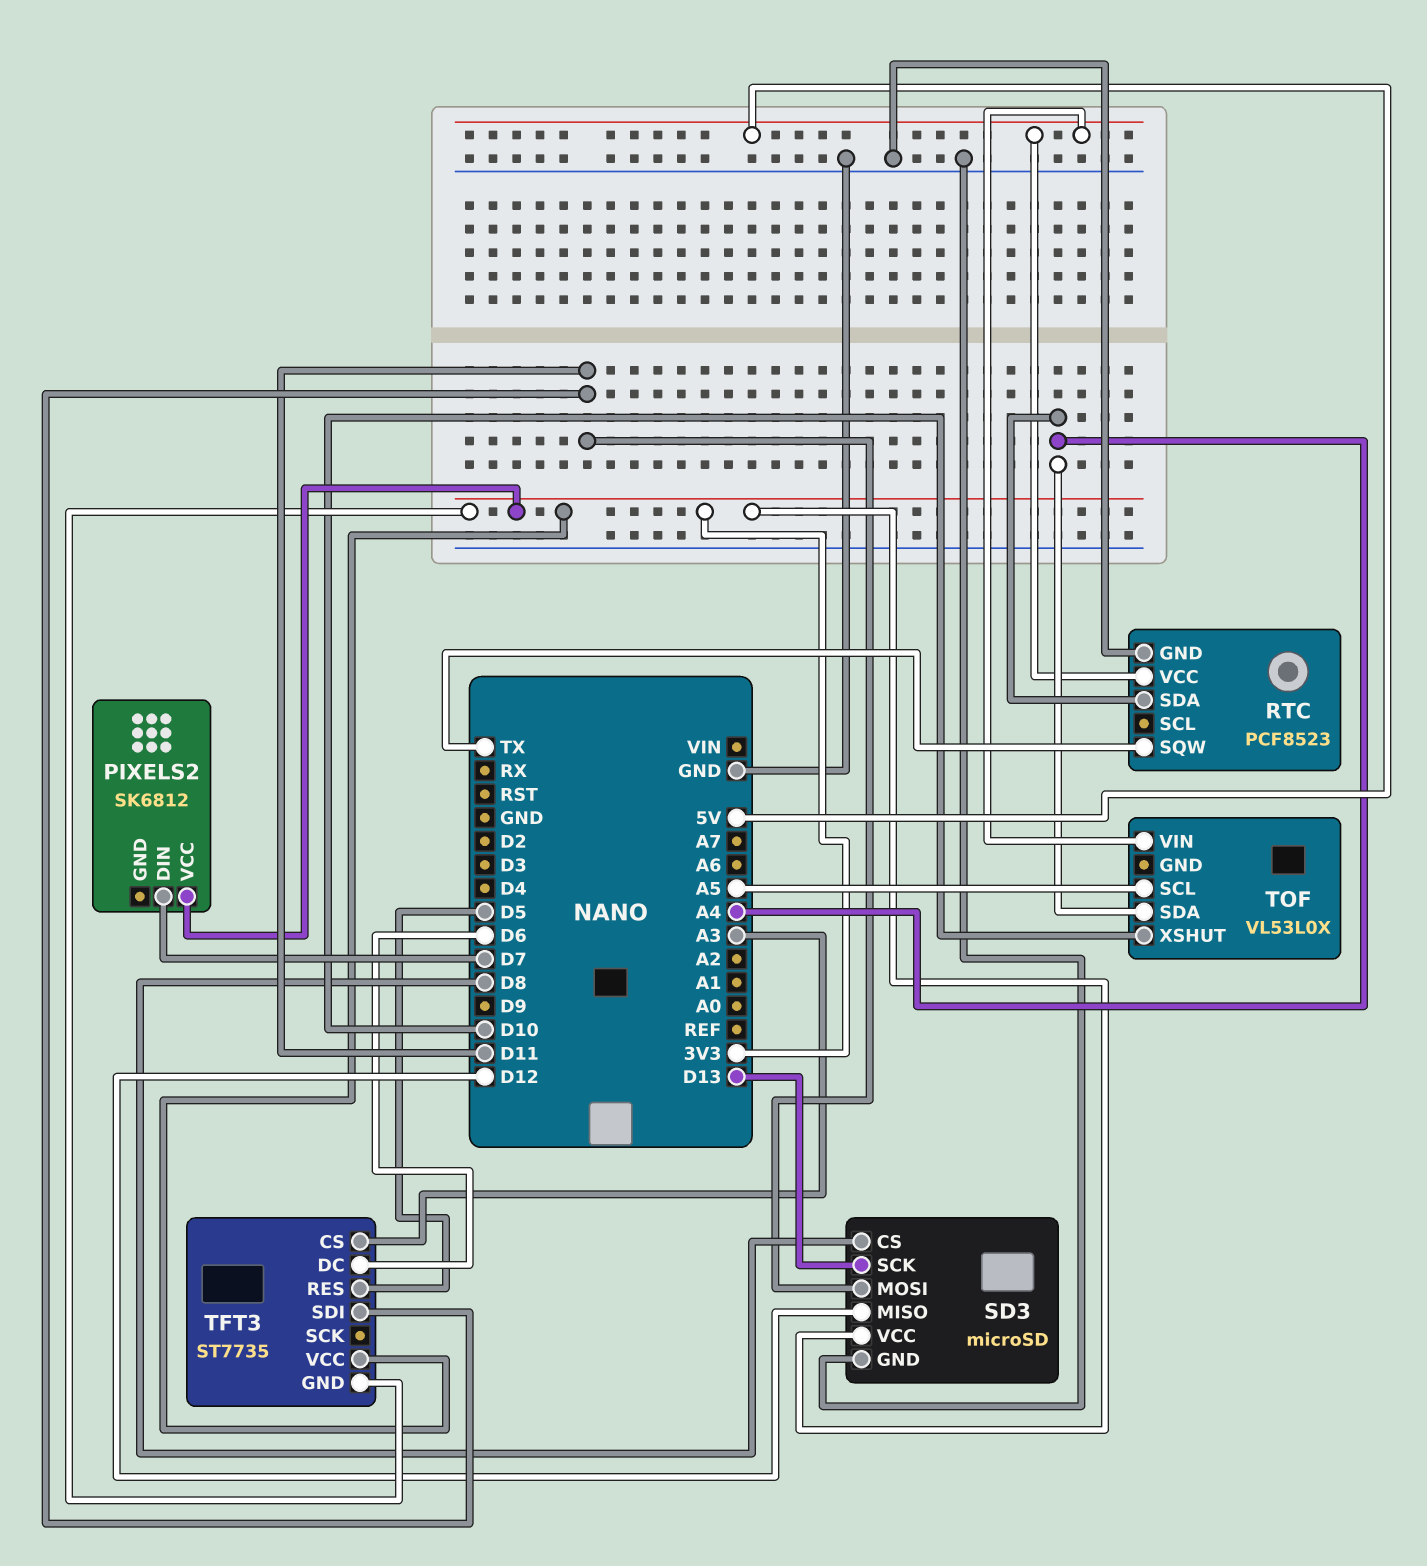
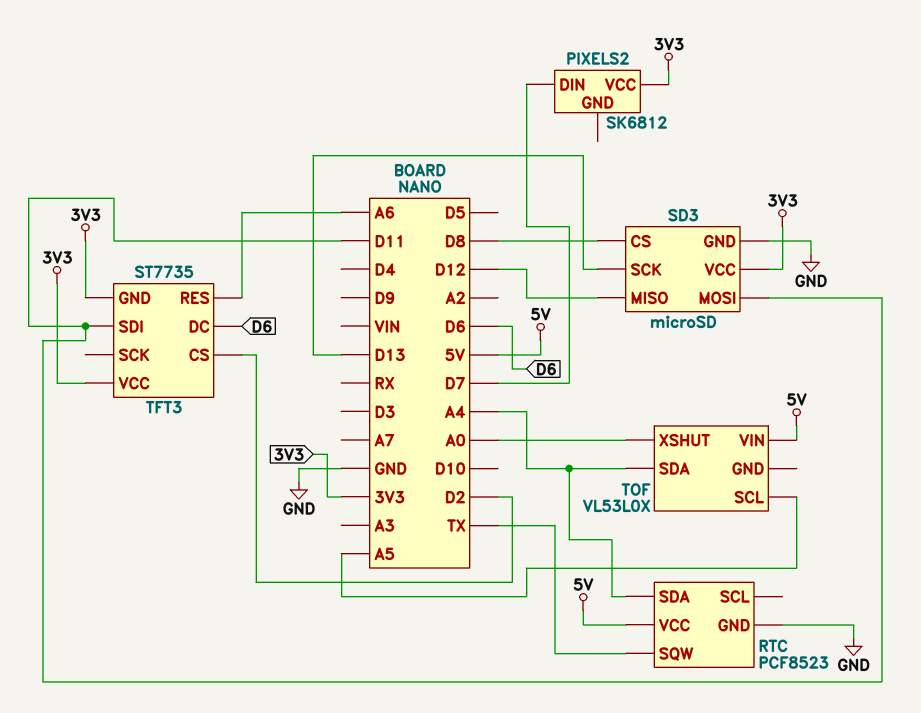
TFT3 pin CS: A3 -> D2
TFT3 pin RES: D5 -> A6
TOF pin XSHUT: D10 -> A0

